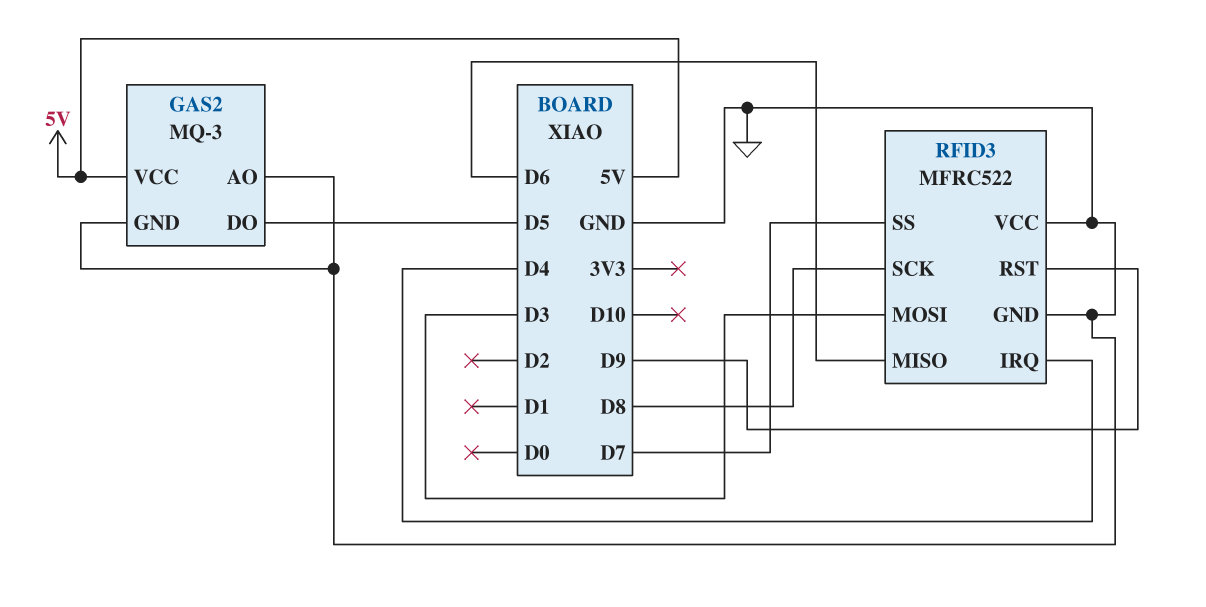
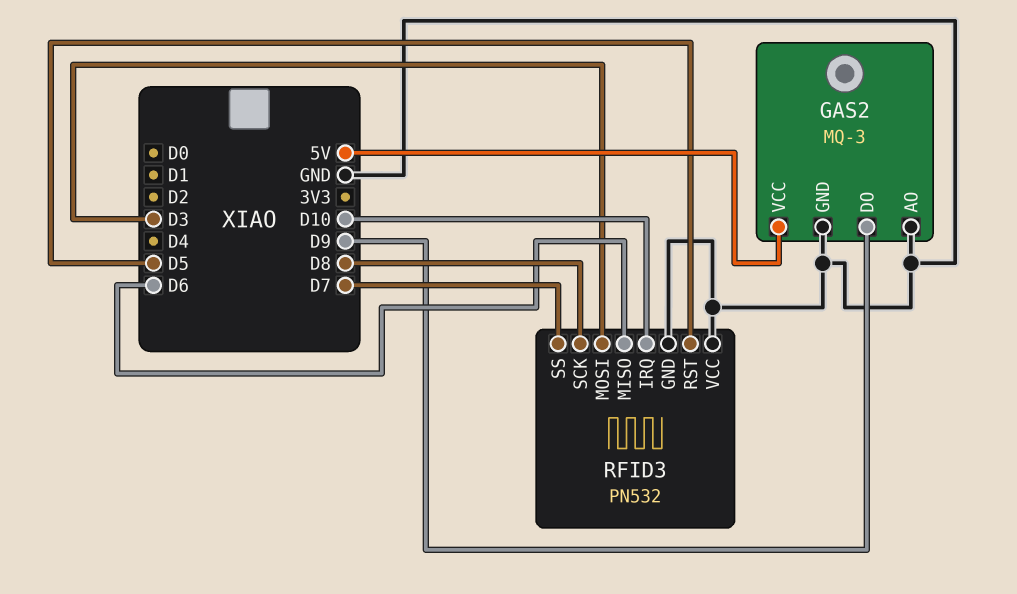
GAS2 pin DO: D5 -> D9
RFID3: MFRC522 -> PN532
RFID3 pin IRQ: D4 -> D10
RFID3 pin RST: D9 -> D5

